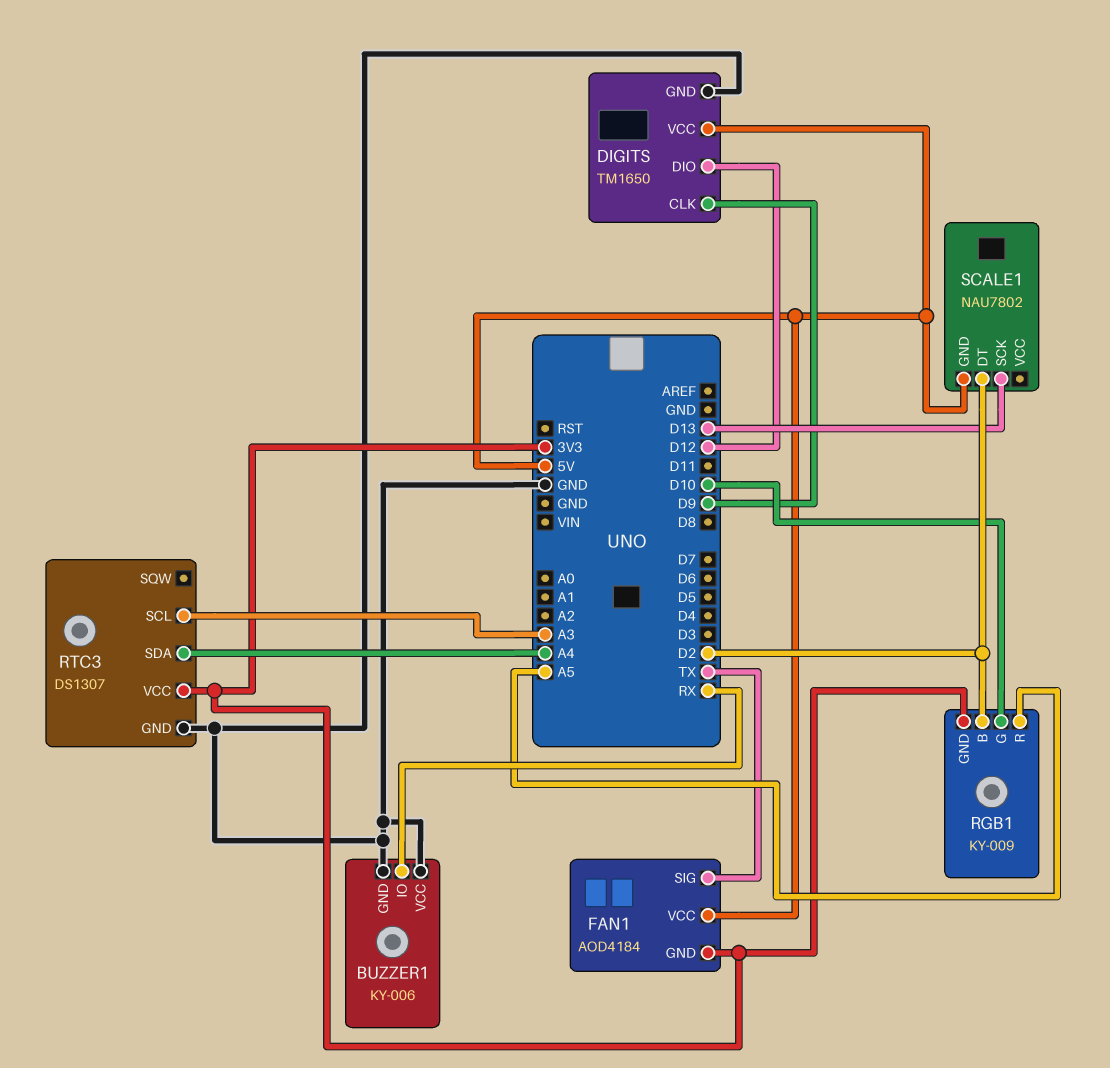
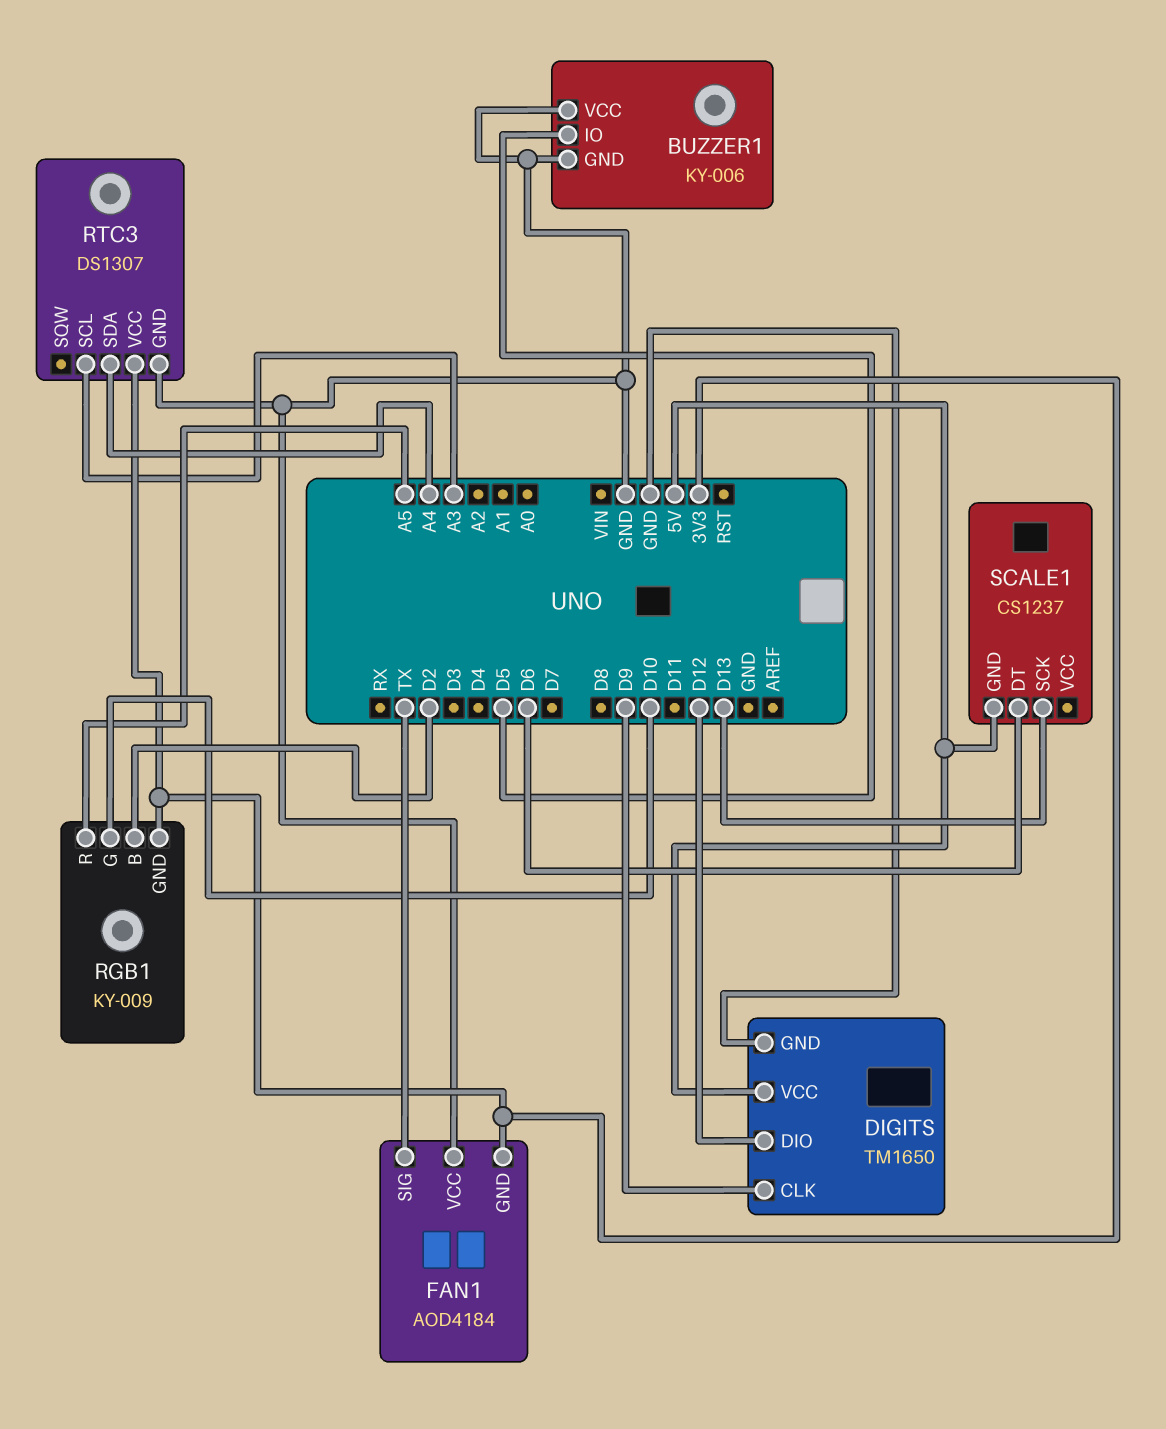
BUZZER1 pin IO: RX -> D5
FAN1 pin VCC: 5V -> GND
SCALE1: NAU7802 -> CS1237
SCALE1 pin DT: D2 -> D6

